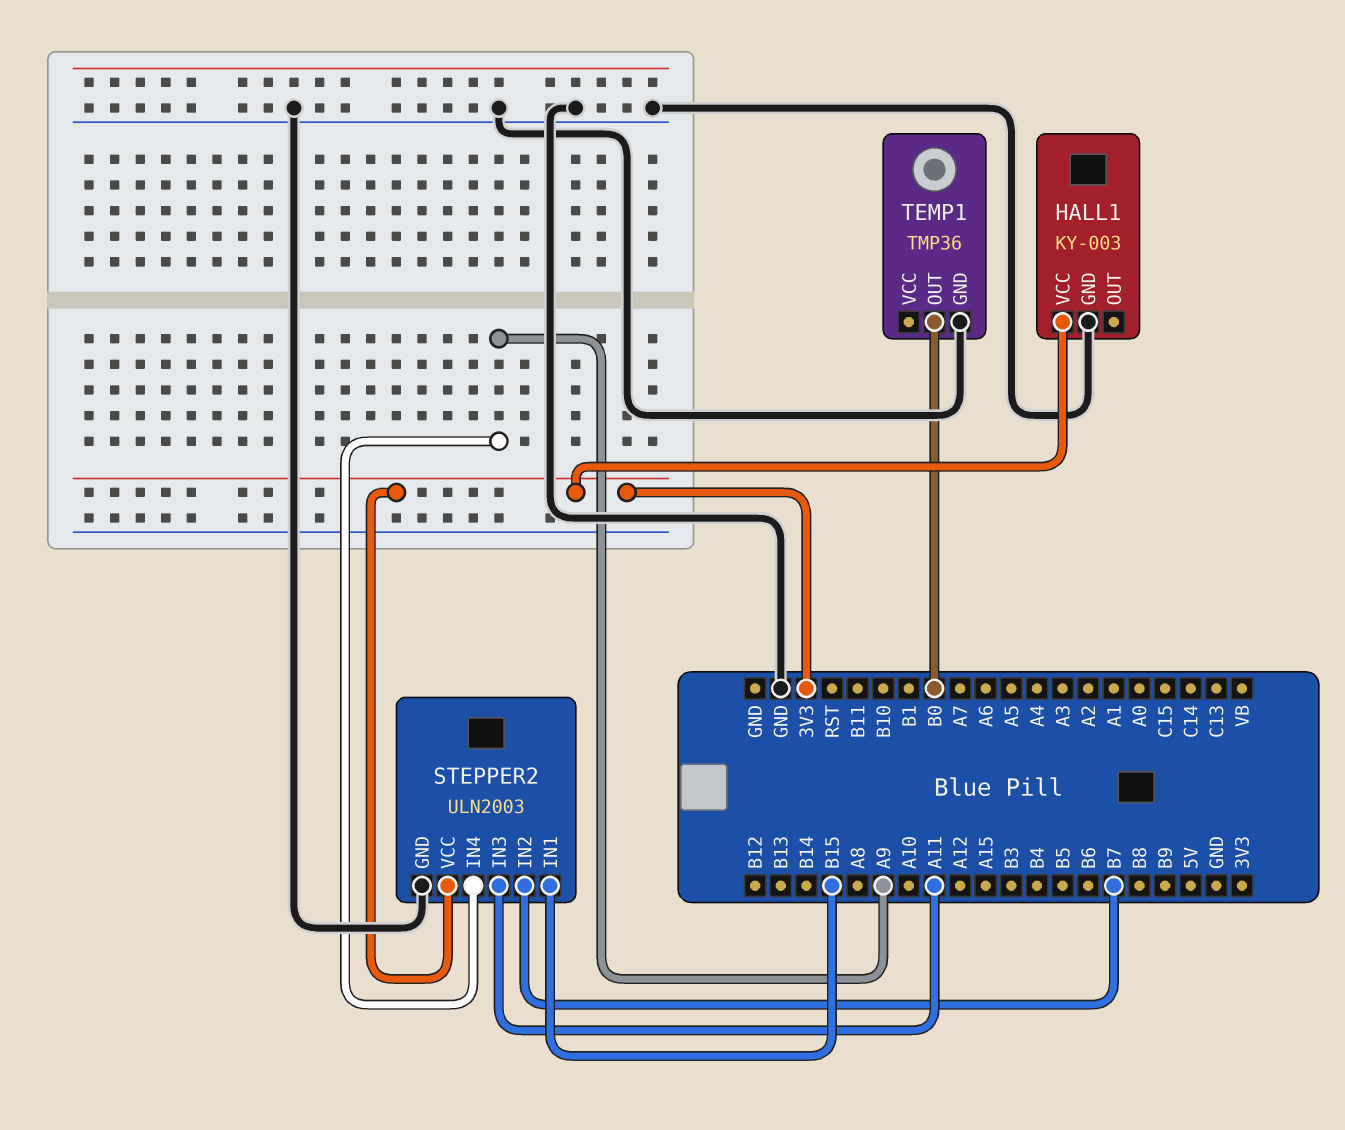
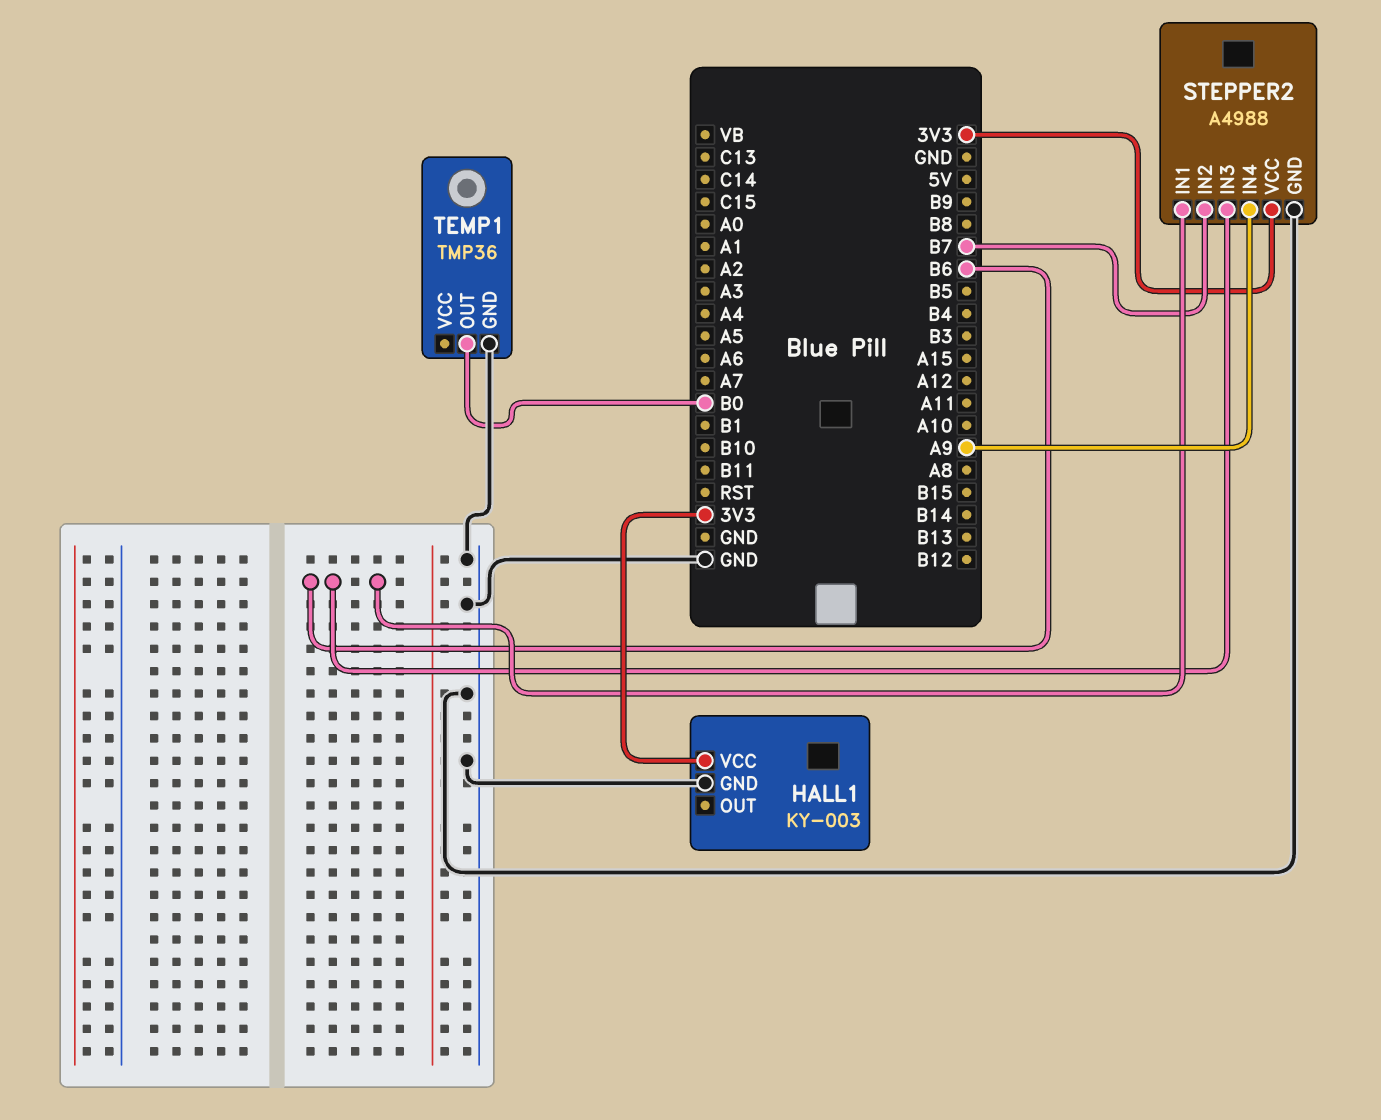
STEPPER2: ULN2003 -> A4988
STEPPER2 pin IN1: B15 -> B6
STEPPER2 pin IN3: A11 -> B6

